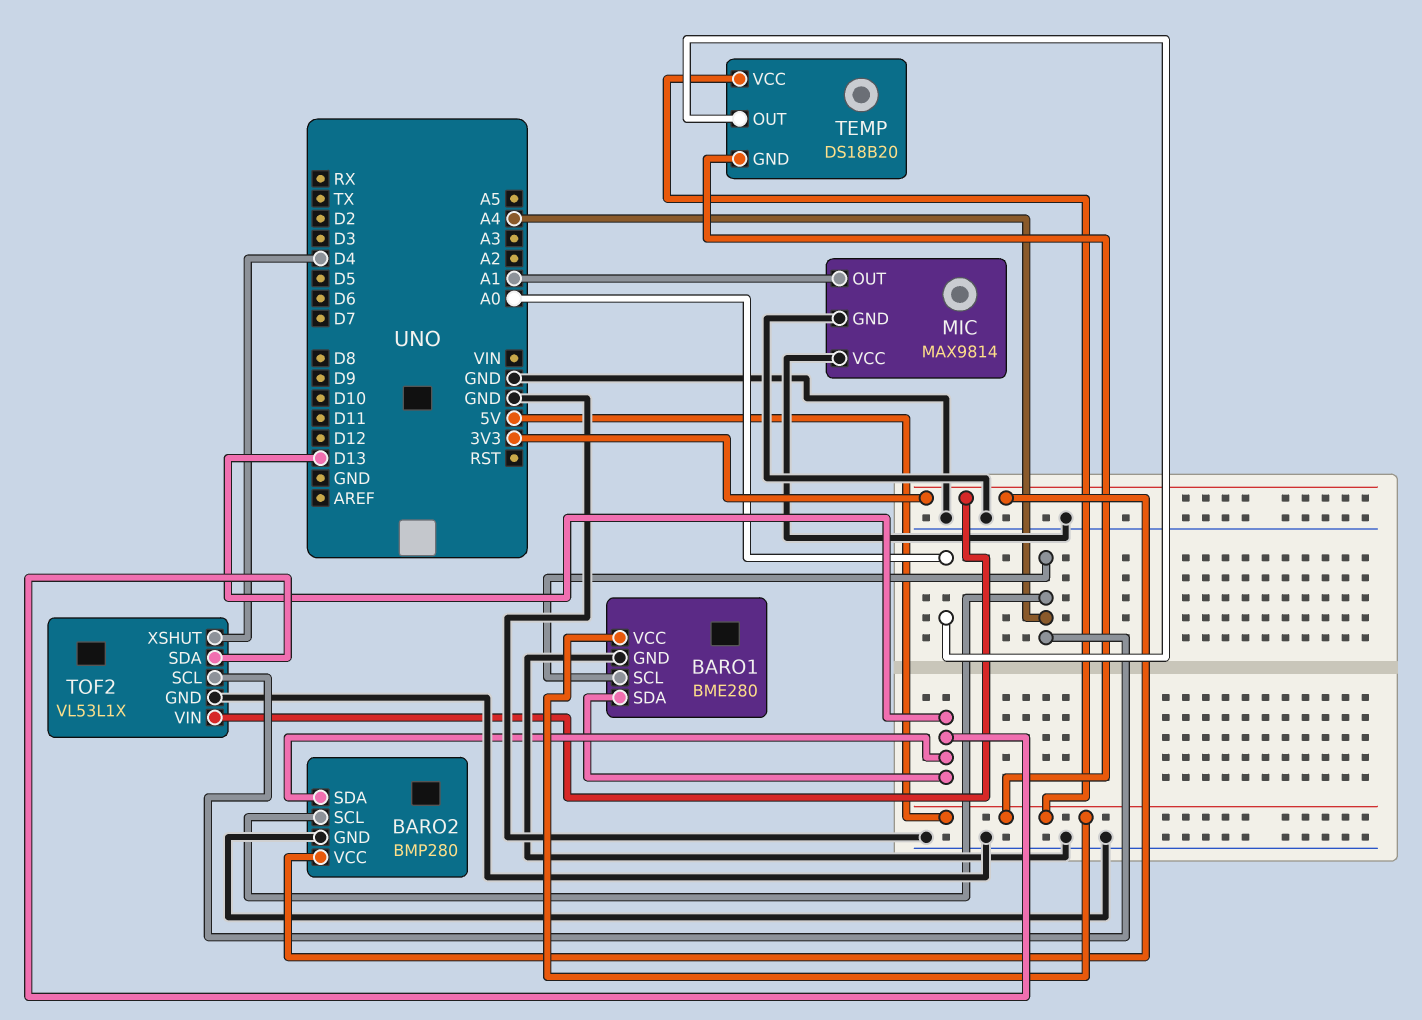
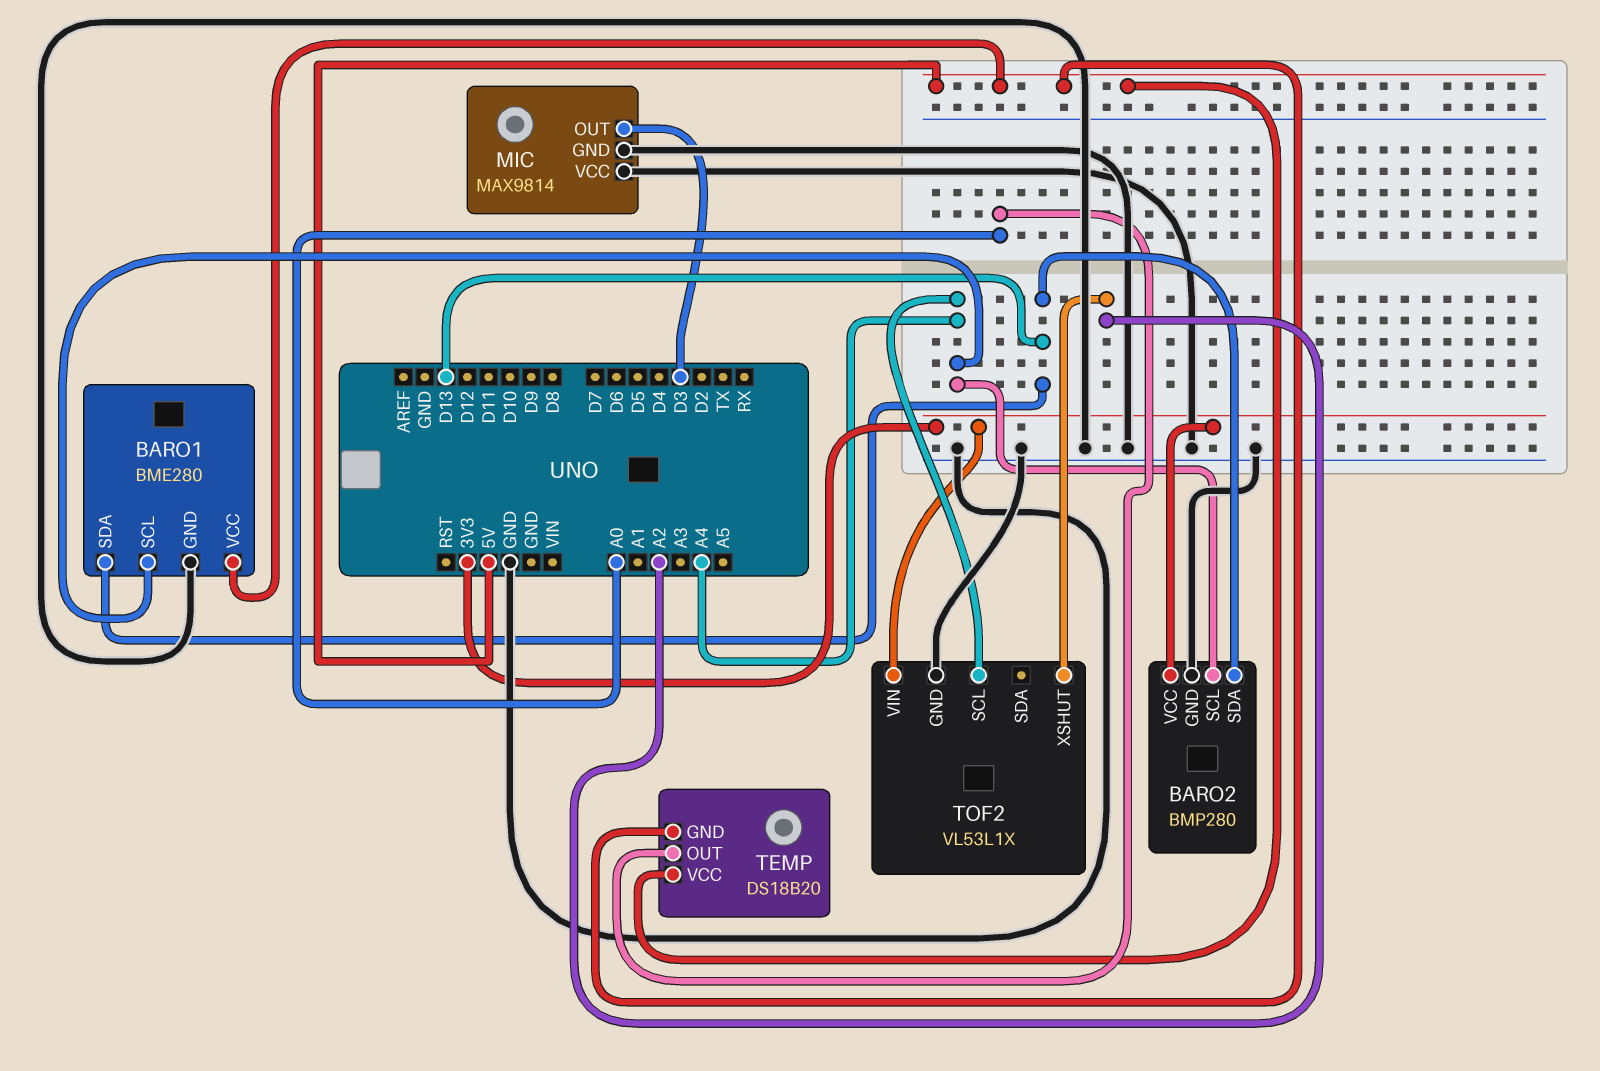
MIC pin OUT: A1 -> D3
TOF2 pin SDA: D13 -> none
TOF2 pin XSHUT: D4 -> A2

